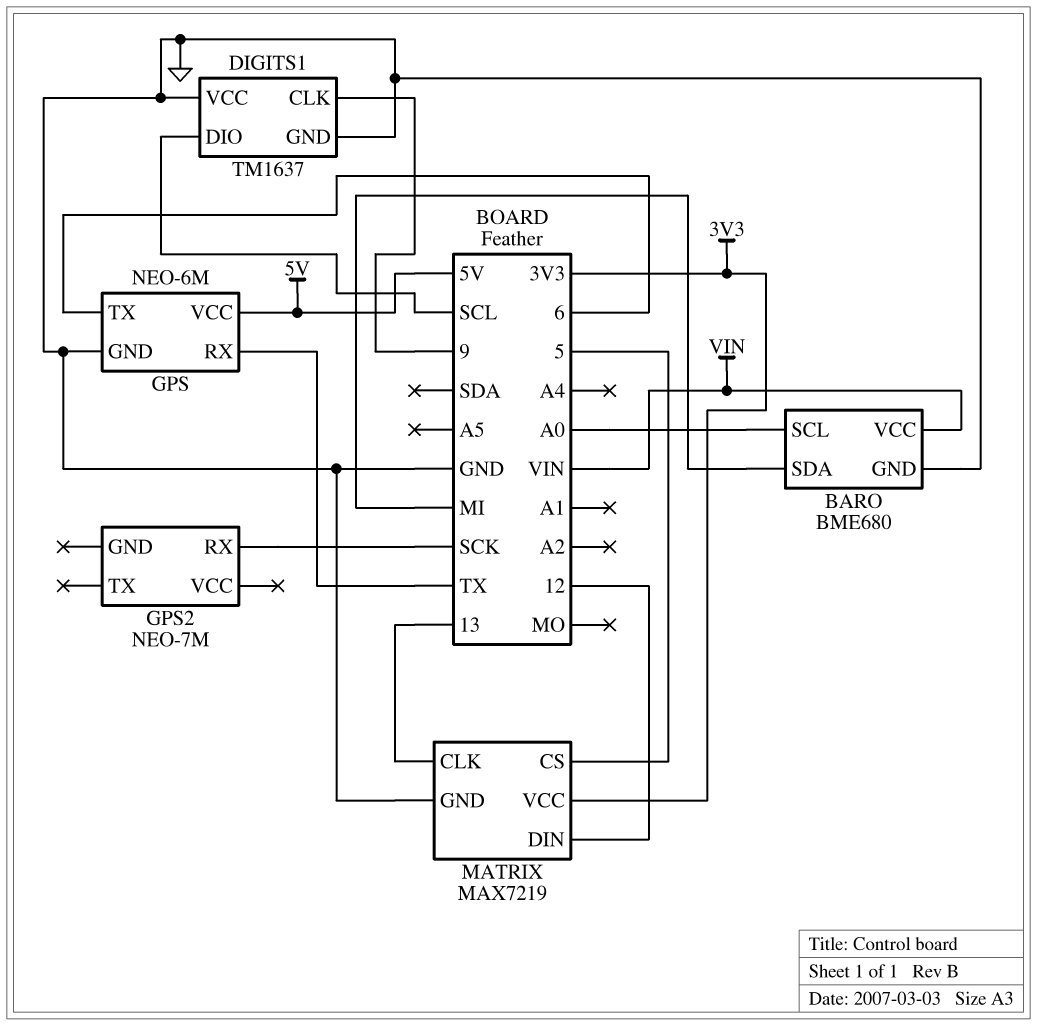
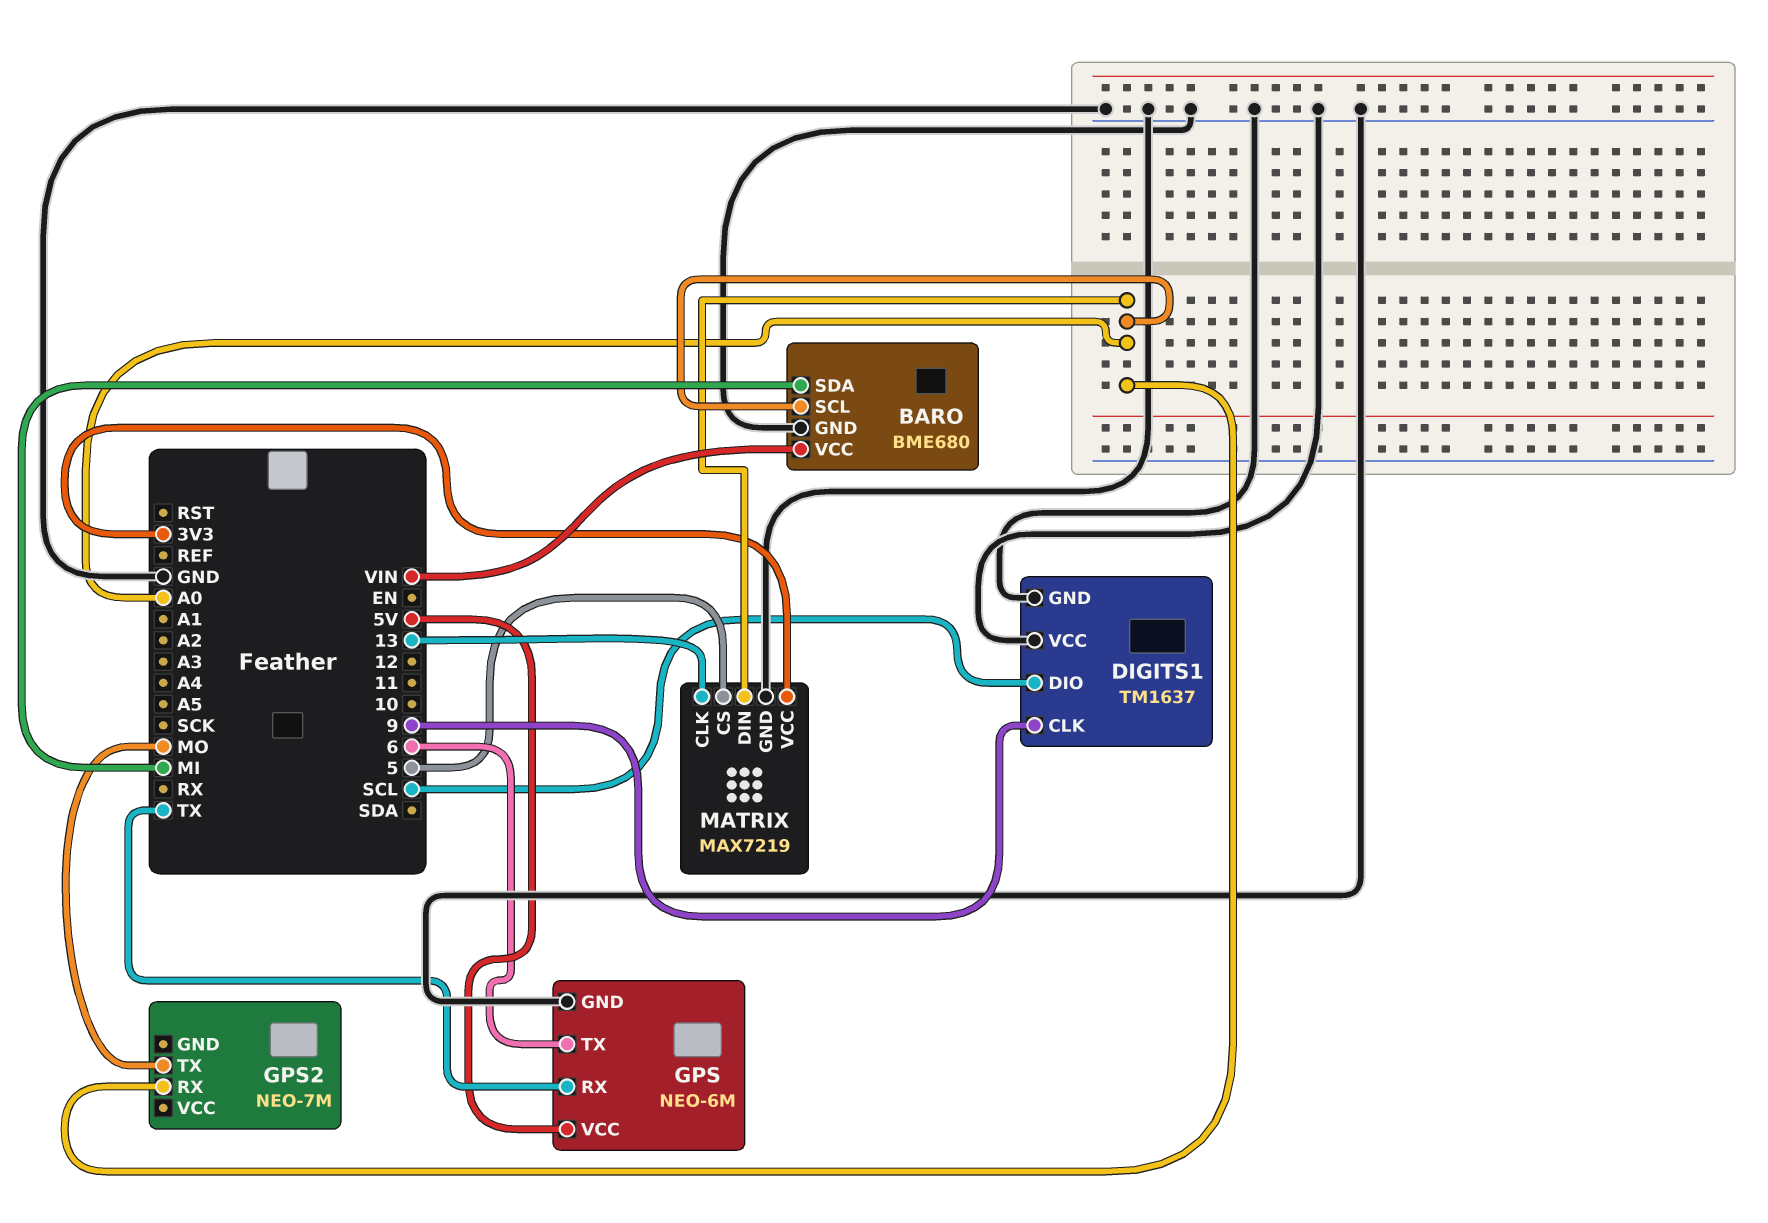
GPS2 pin RX: SCK -> A0
GPS2 pin TX: none -> MO
MATRIX pin DIN: 12 -> A0

